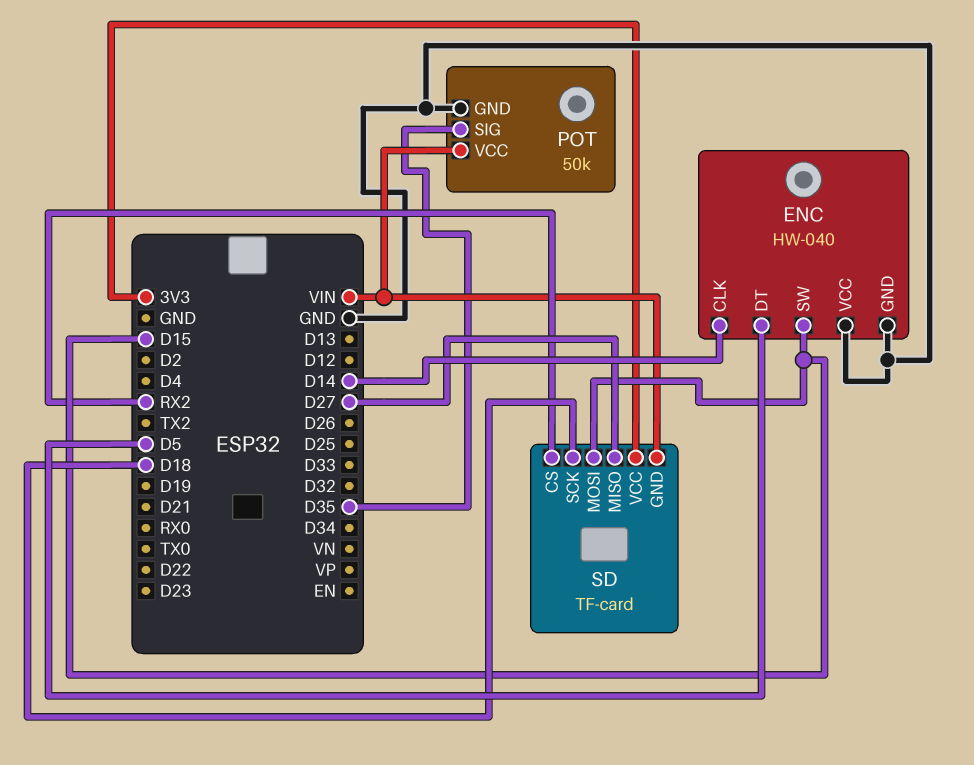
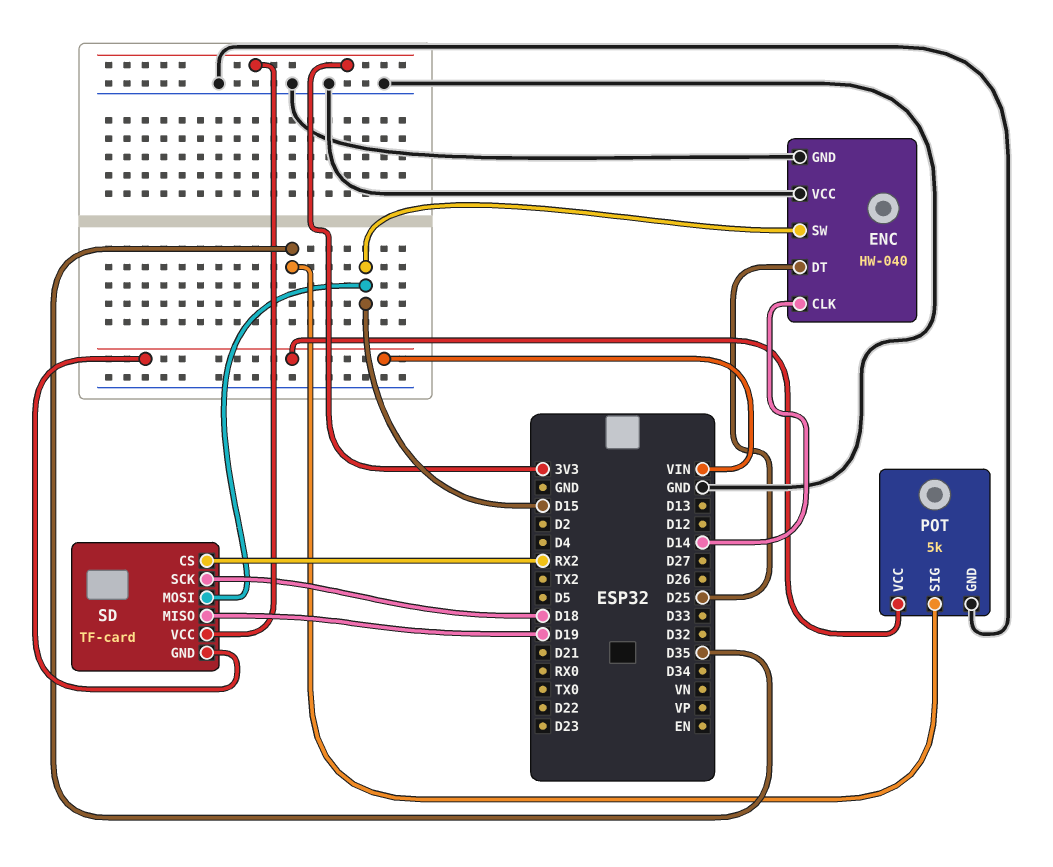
ENC pin DT: D5 -> D25
POT: 50k -> 5k
SD pin MISO: D27 -> D19

